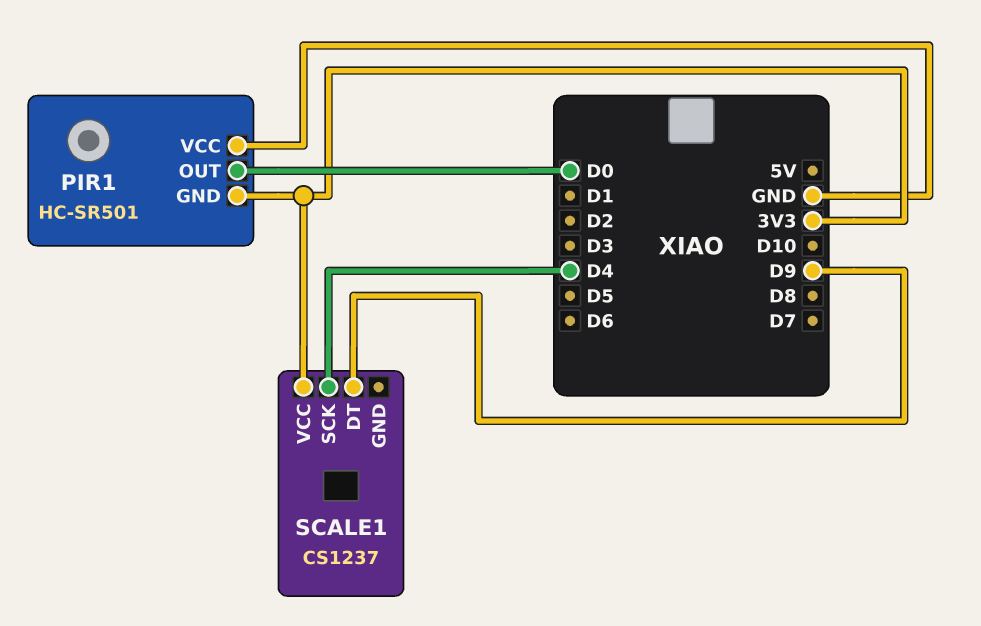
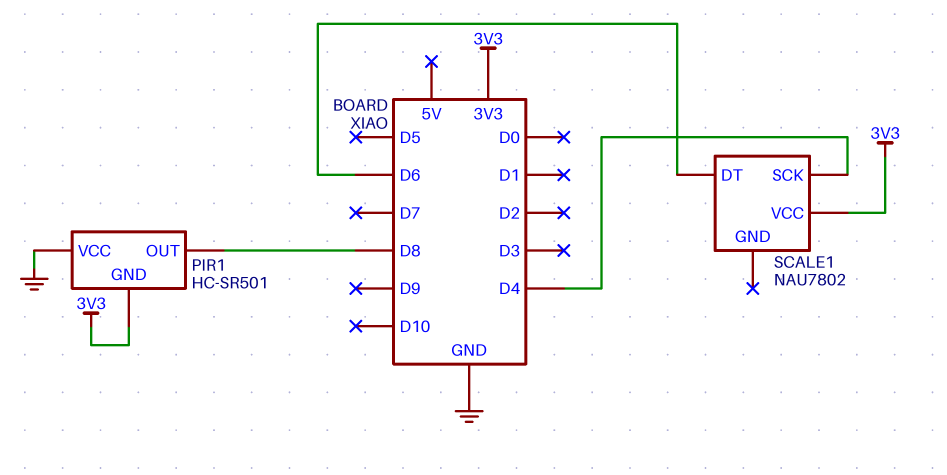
PIR1 pin OUT: D0 -> D8
SCALE1: CS1237 -> NAU7802
SCALE1 pin DT: D9 -> D6

